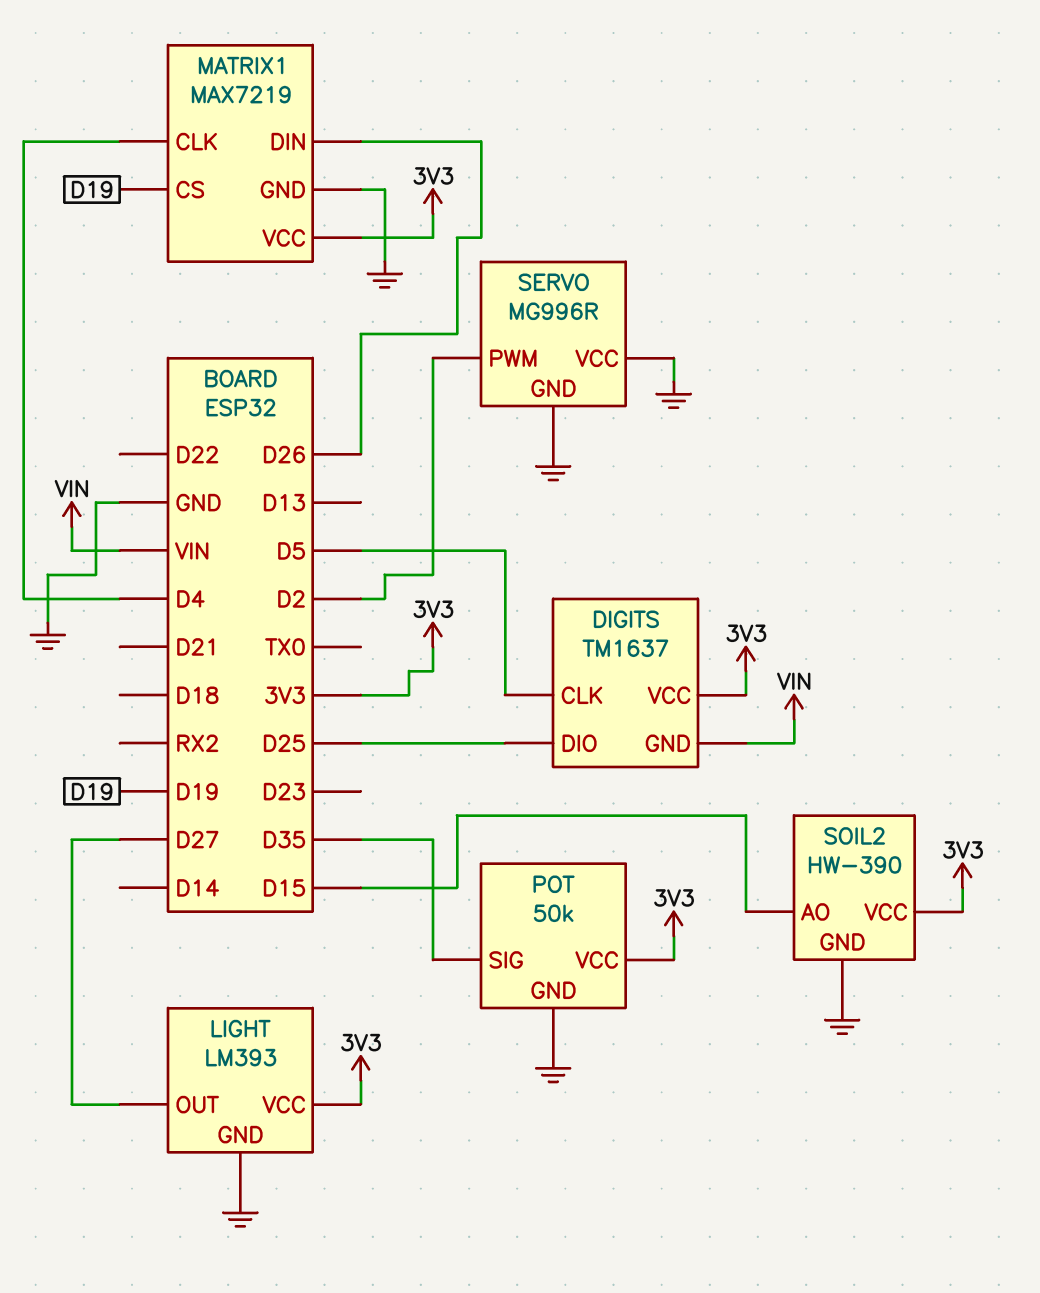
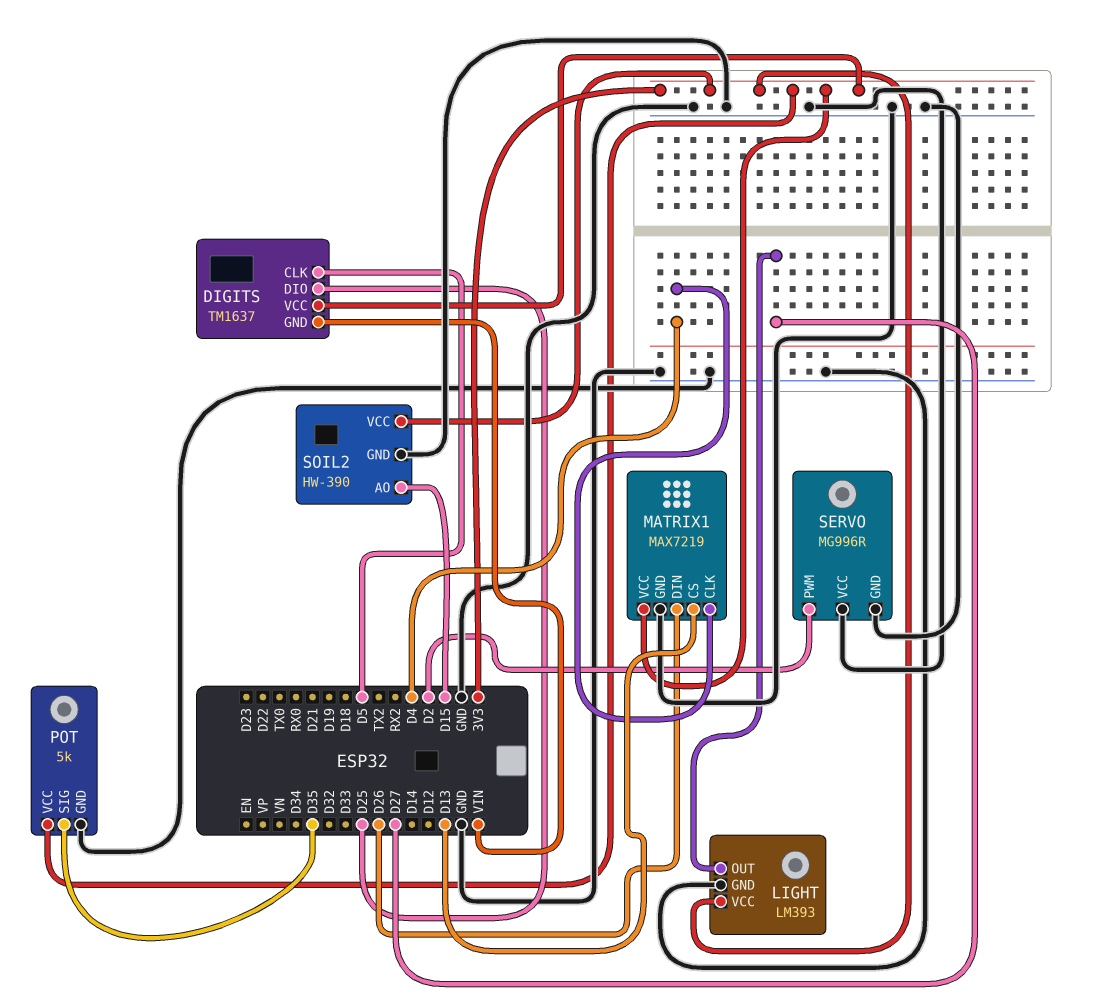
MATRIX1 pin CS: D19 -> D13
POT: 50k -> 5k

